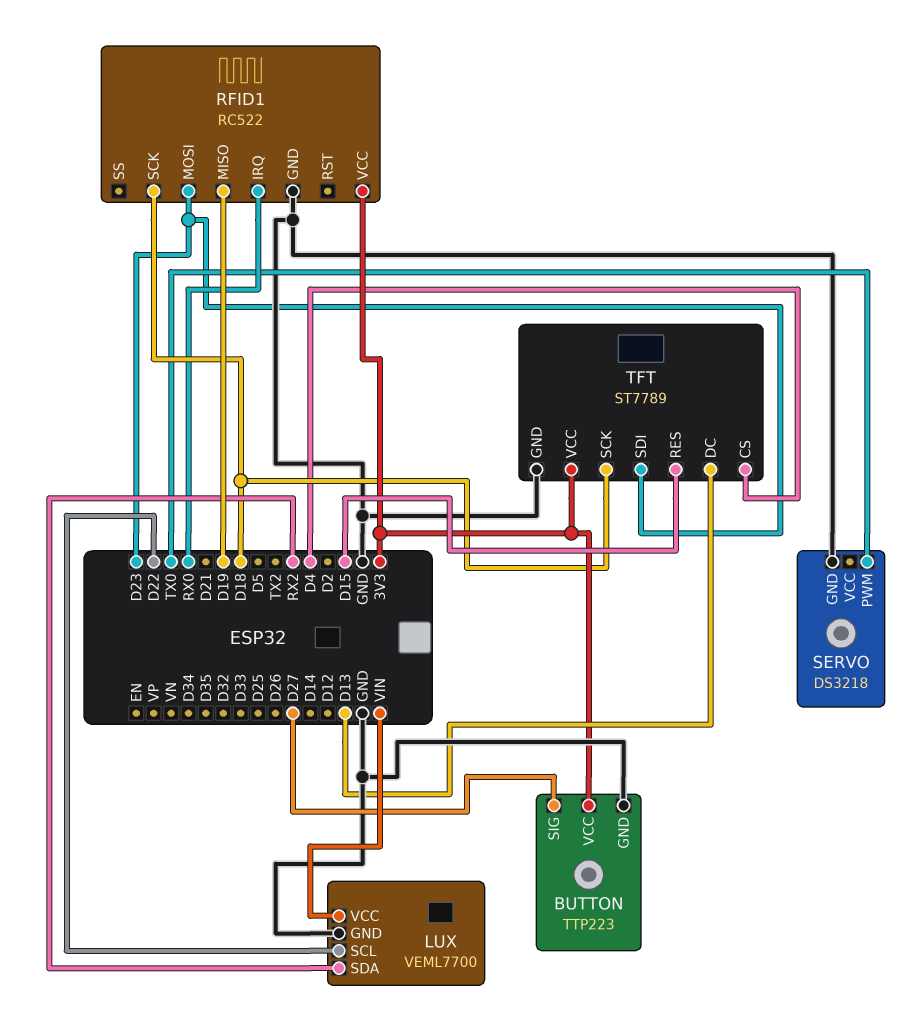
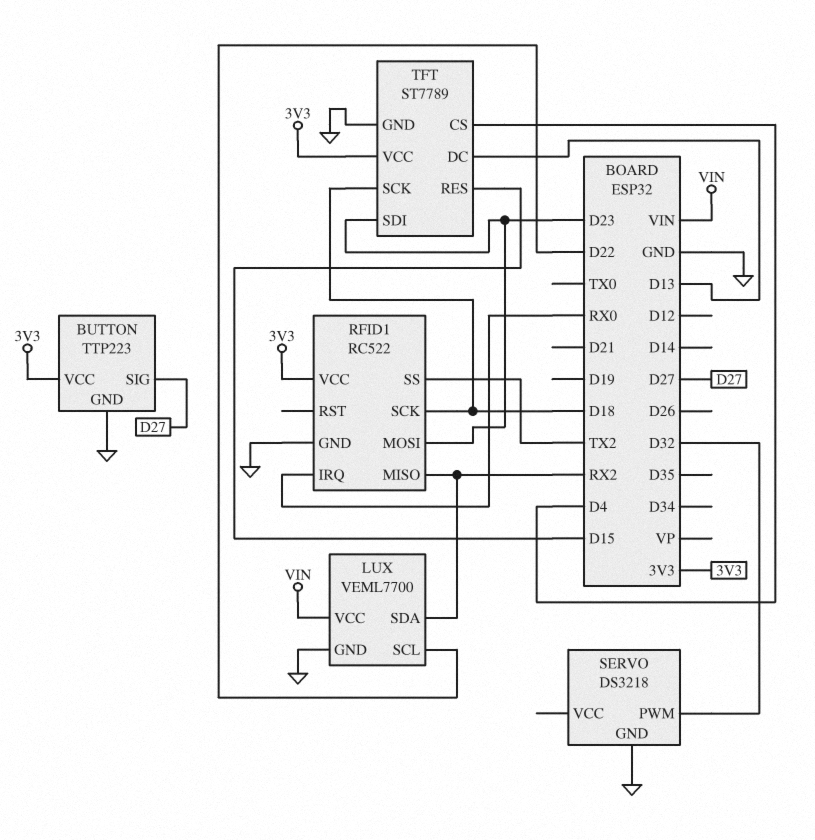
RFID1 pin MISO: D19 -> RX2
RFID1 pin SS: none -> TX2
SERVO pin PWM: TX0 -> D32

